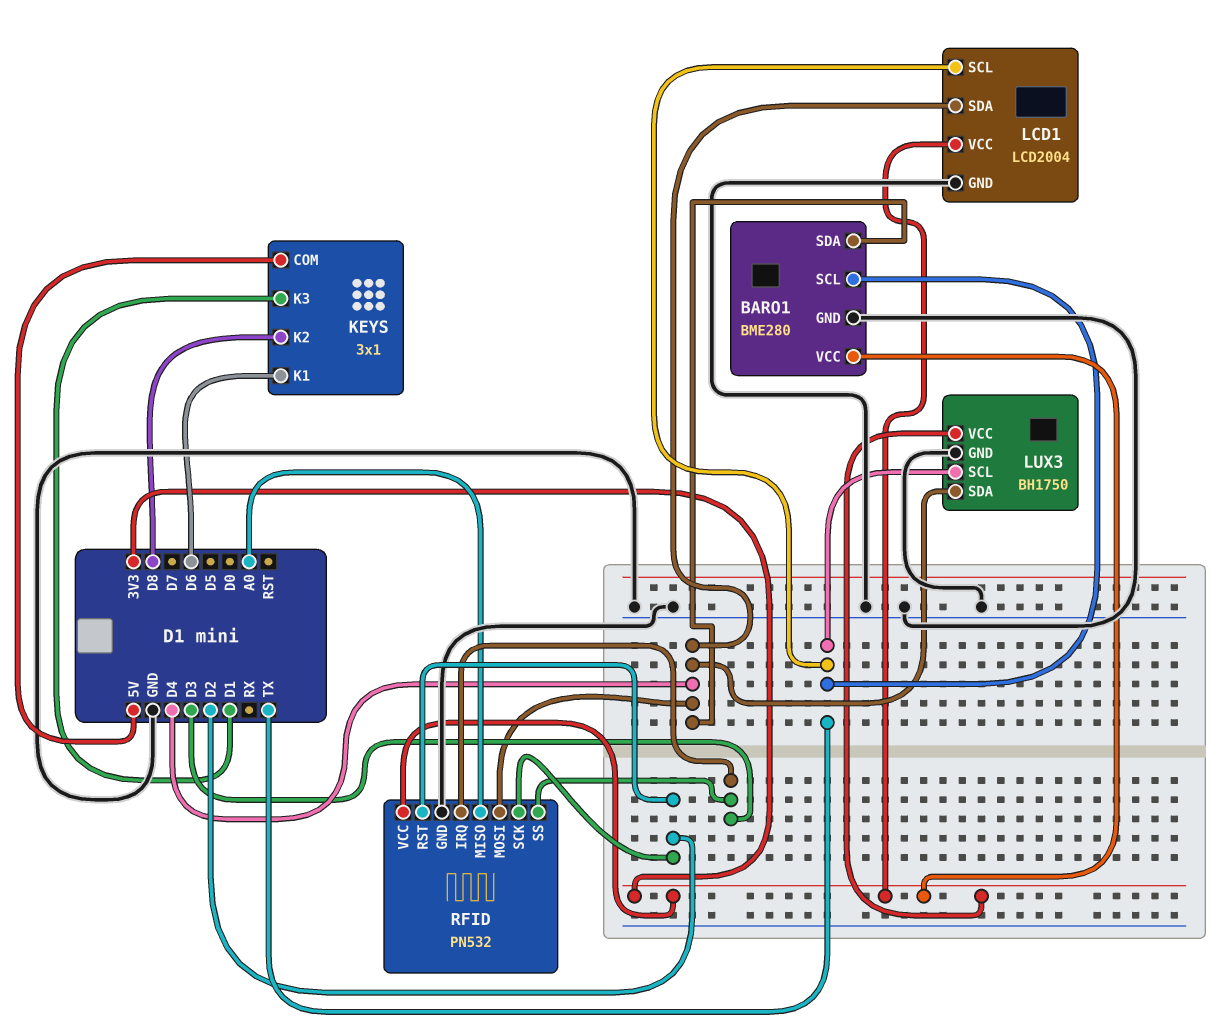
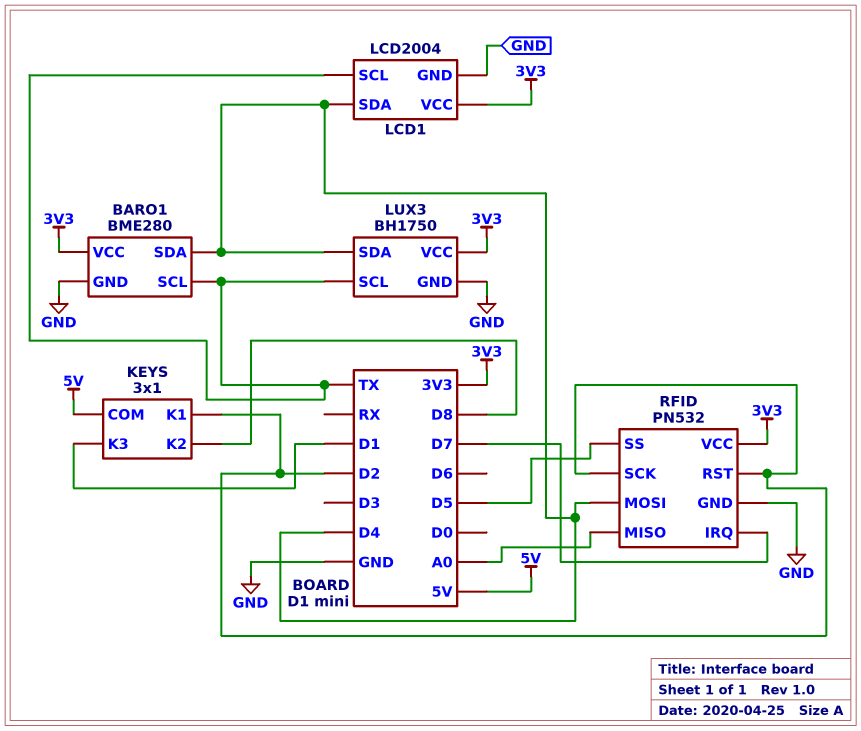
KEYS pin K1: D6 -> D2
RFID pin IRQ: D3 -> D7
RFID pin SS: D3 -> D5

